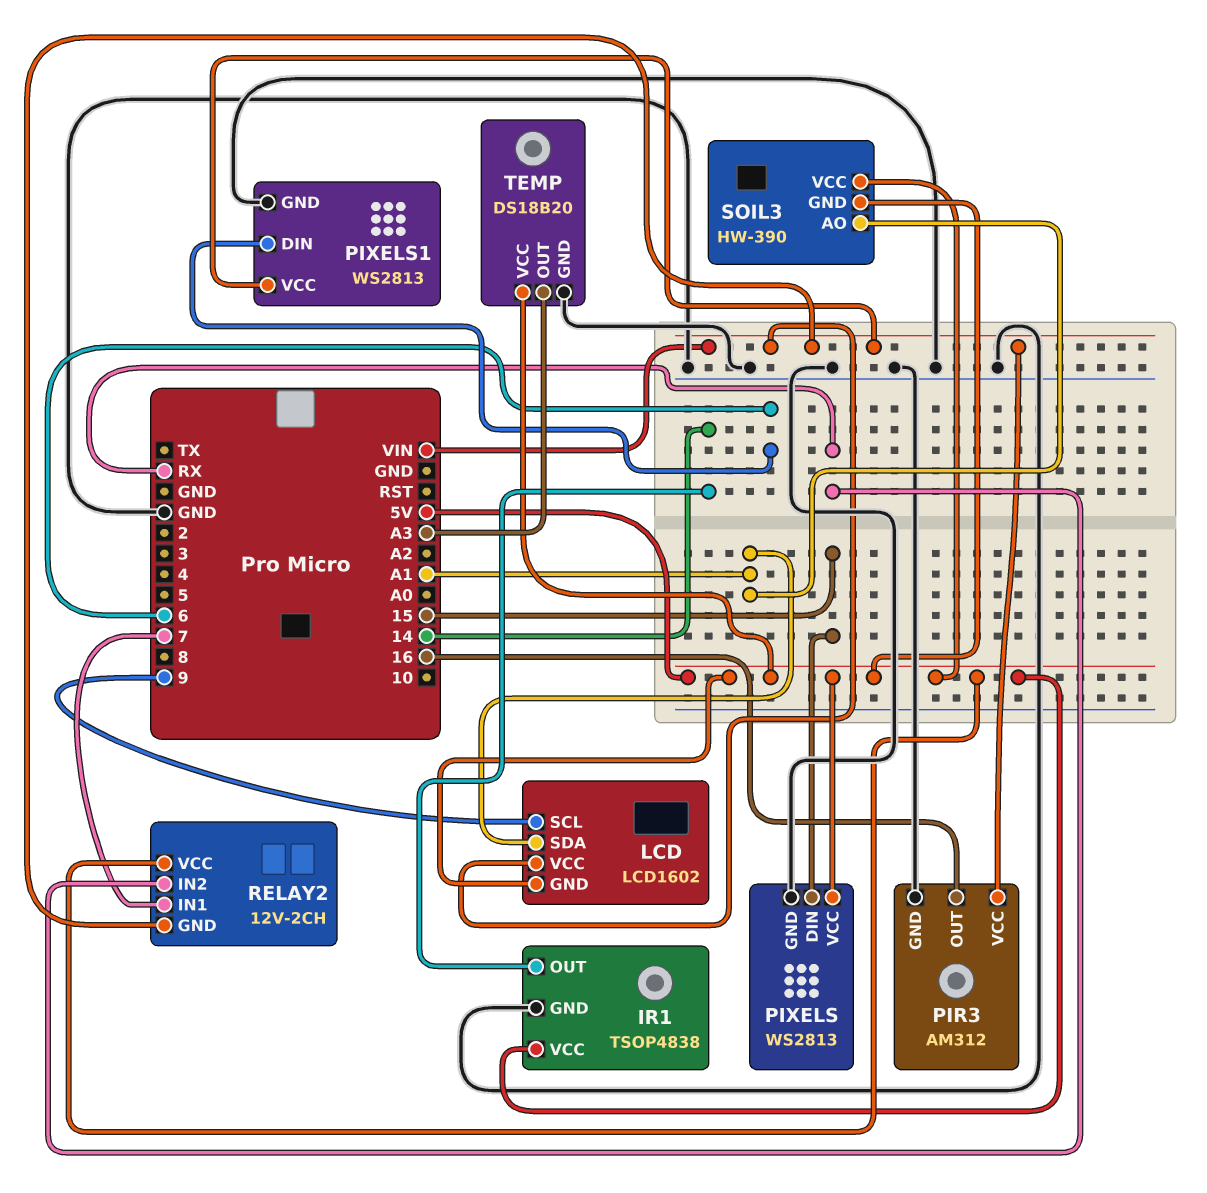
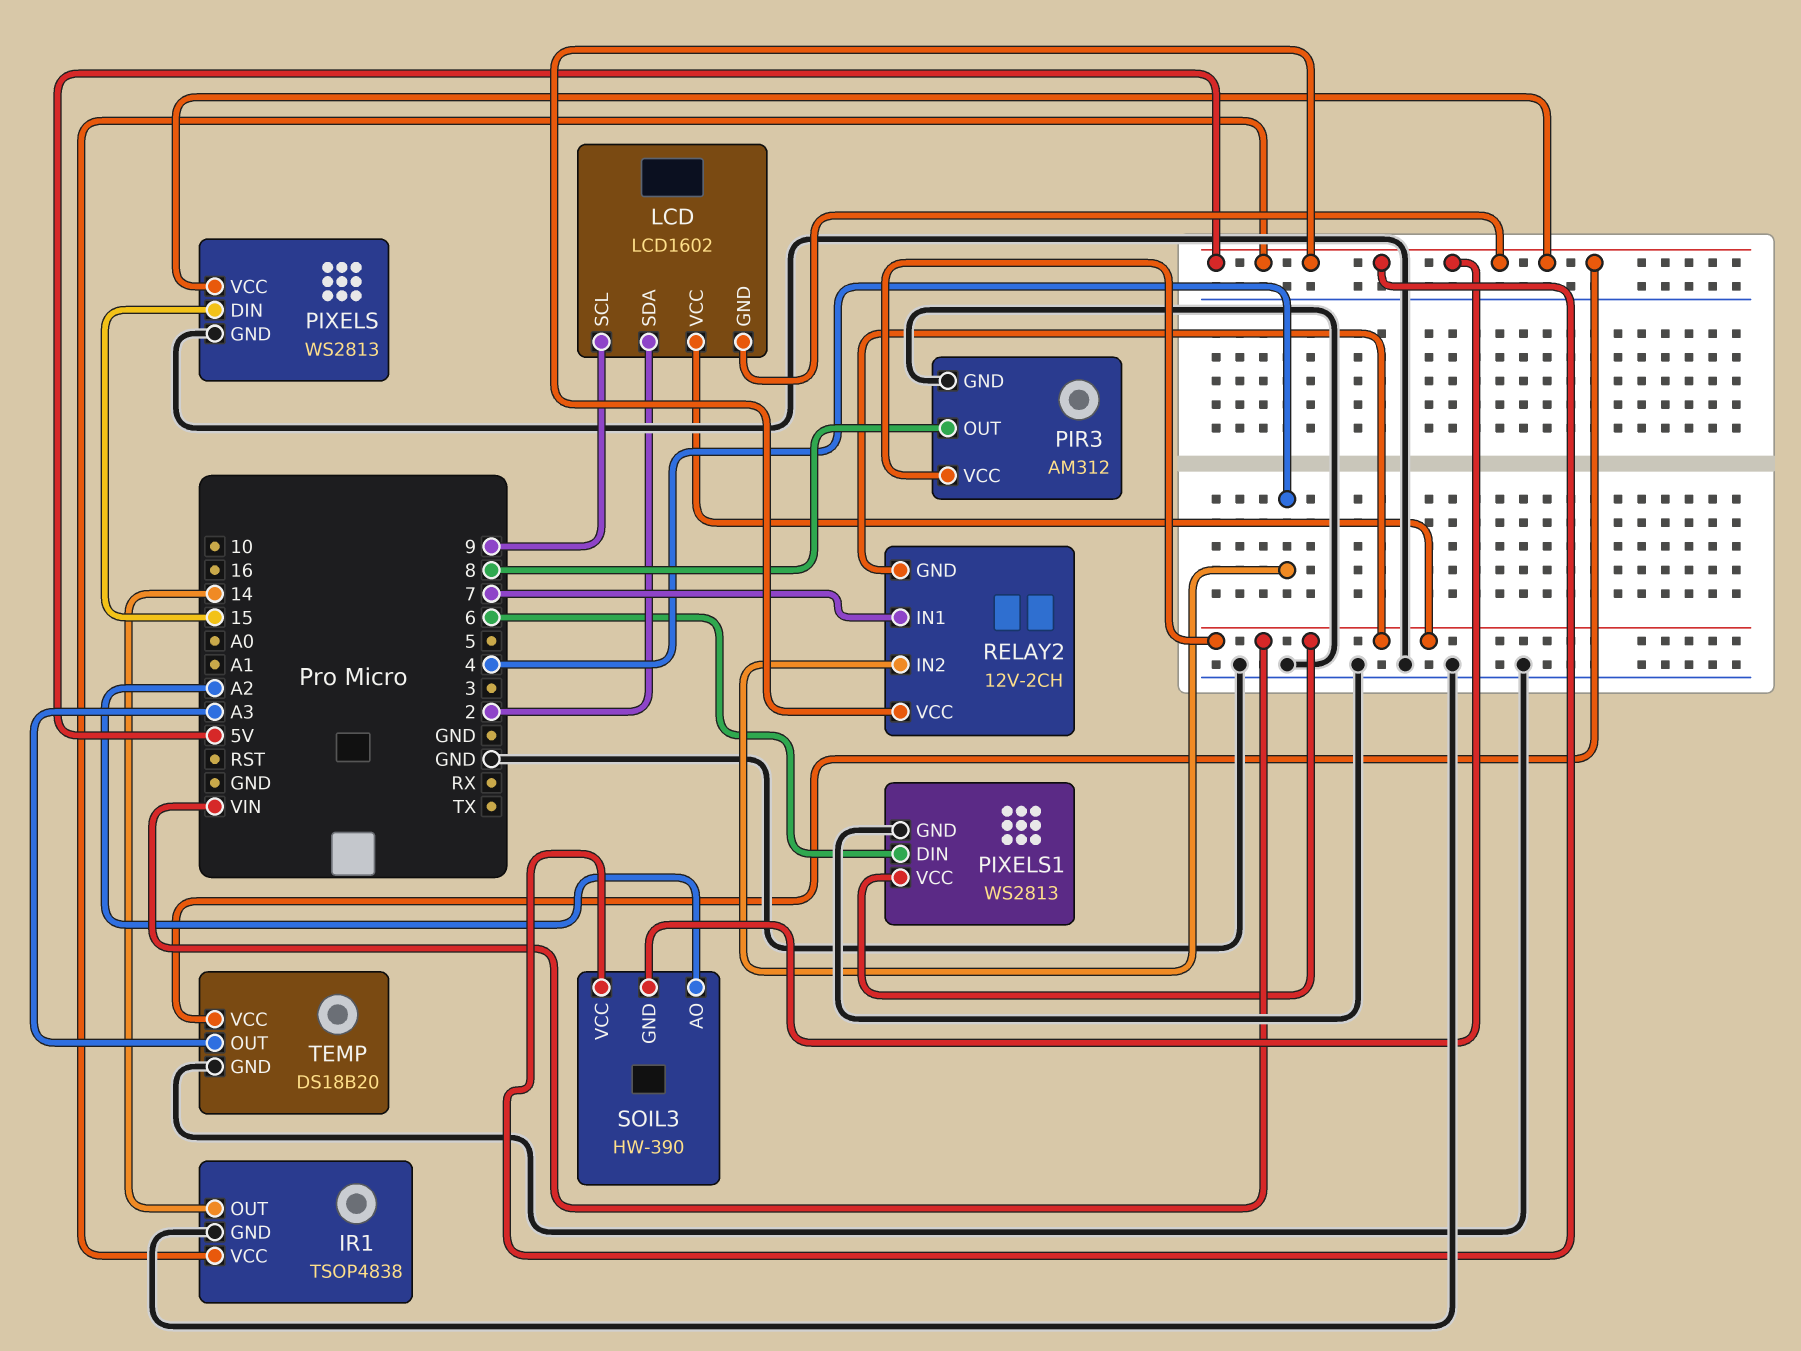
LCD pin SDA: A1 -> 2
PIR3 pin OUT: 16 -> 8
RELAY2 pin IN2: RX -> 4
SOIL3 pin AO: A1 -> A2

